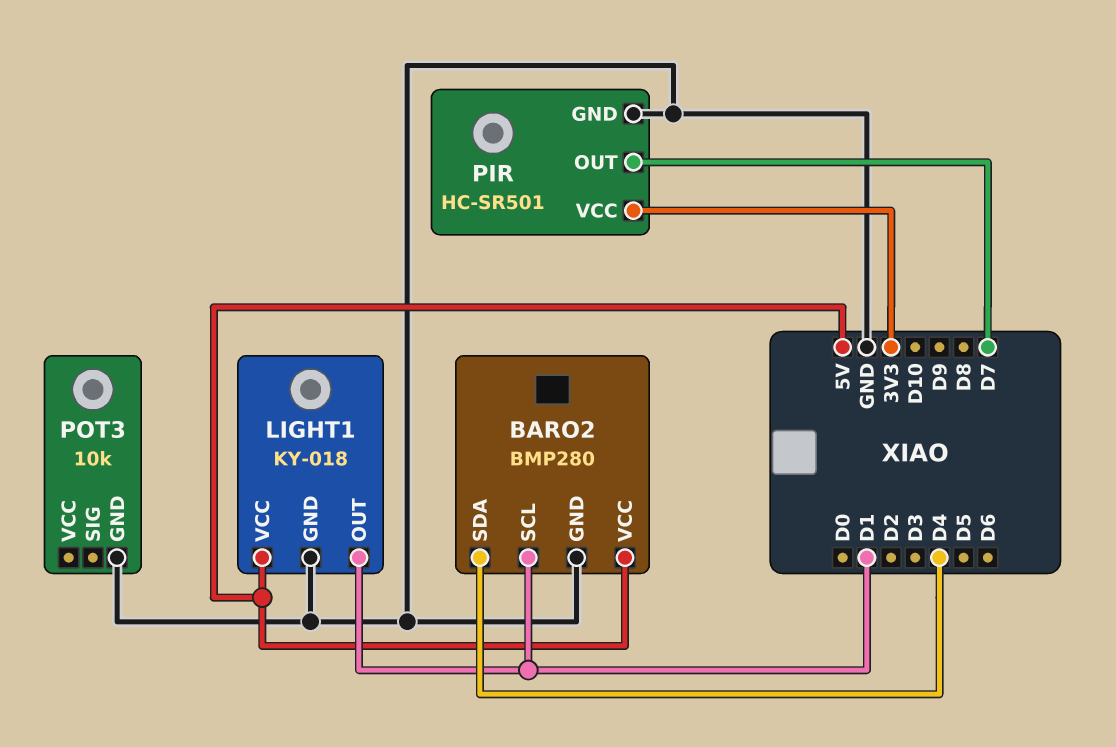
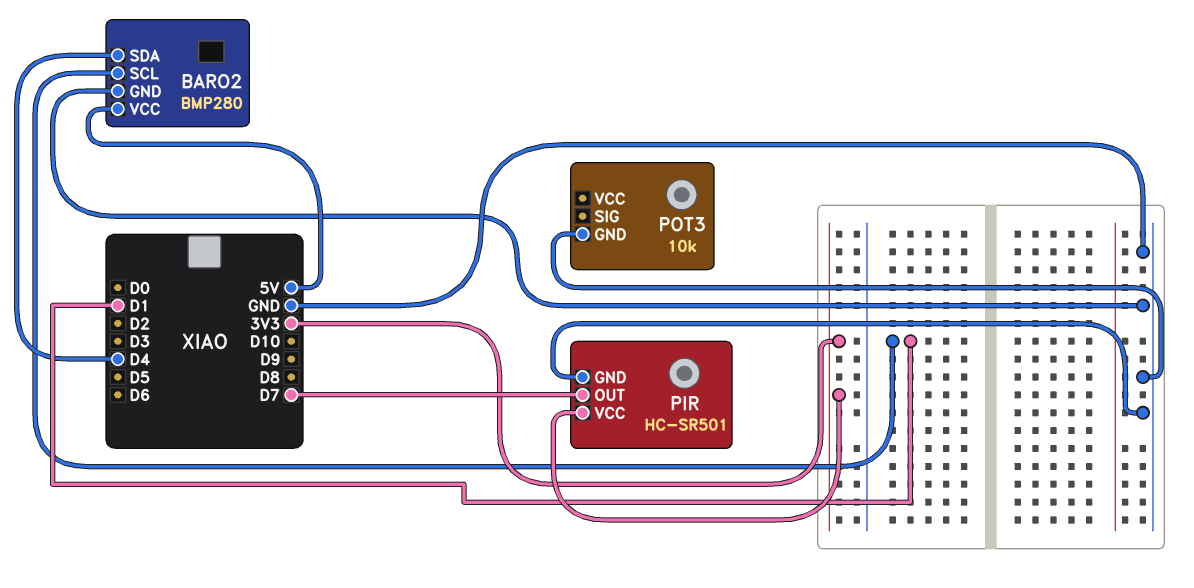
LIGHT1: KY-018 -> none
LIGHT1 pin GND: GND -> none
LIGHT1 pin OUT: D1 -> none
LIGHT1 pin VCC: 5V -> none

